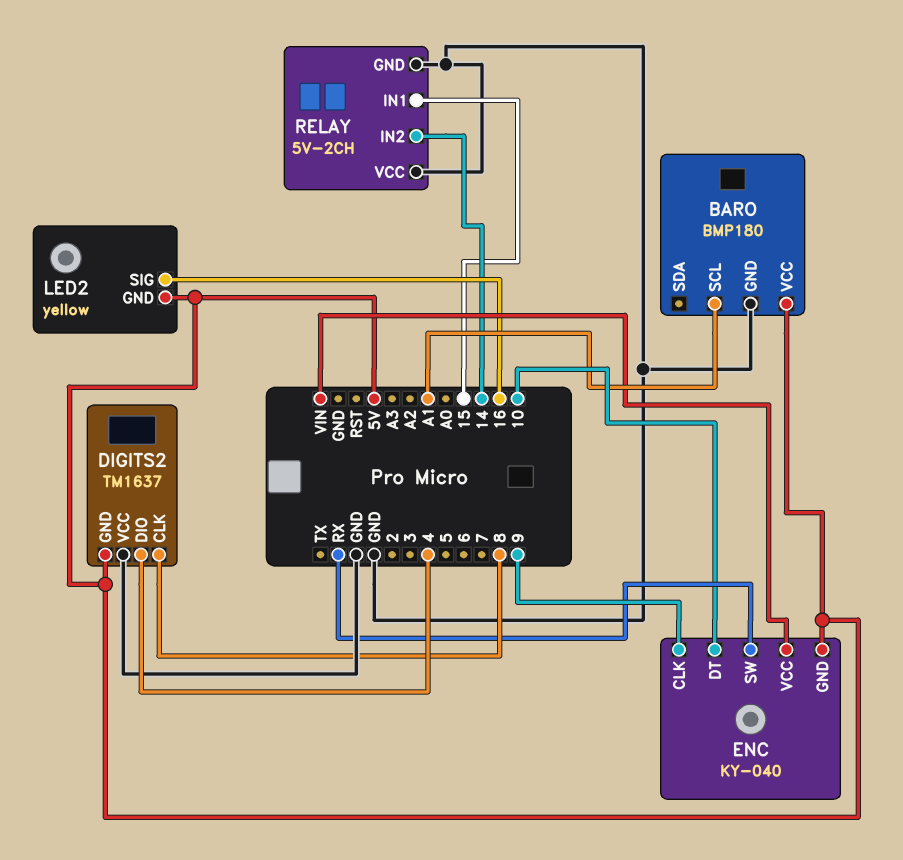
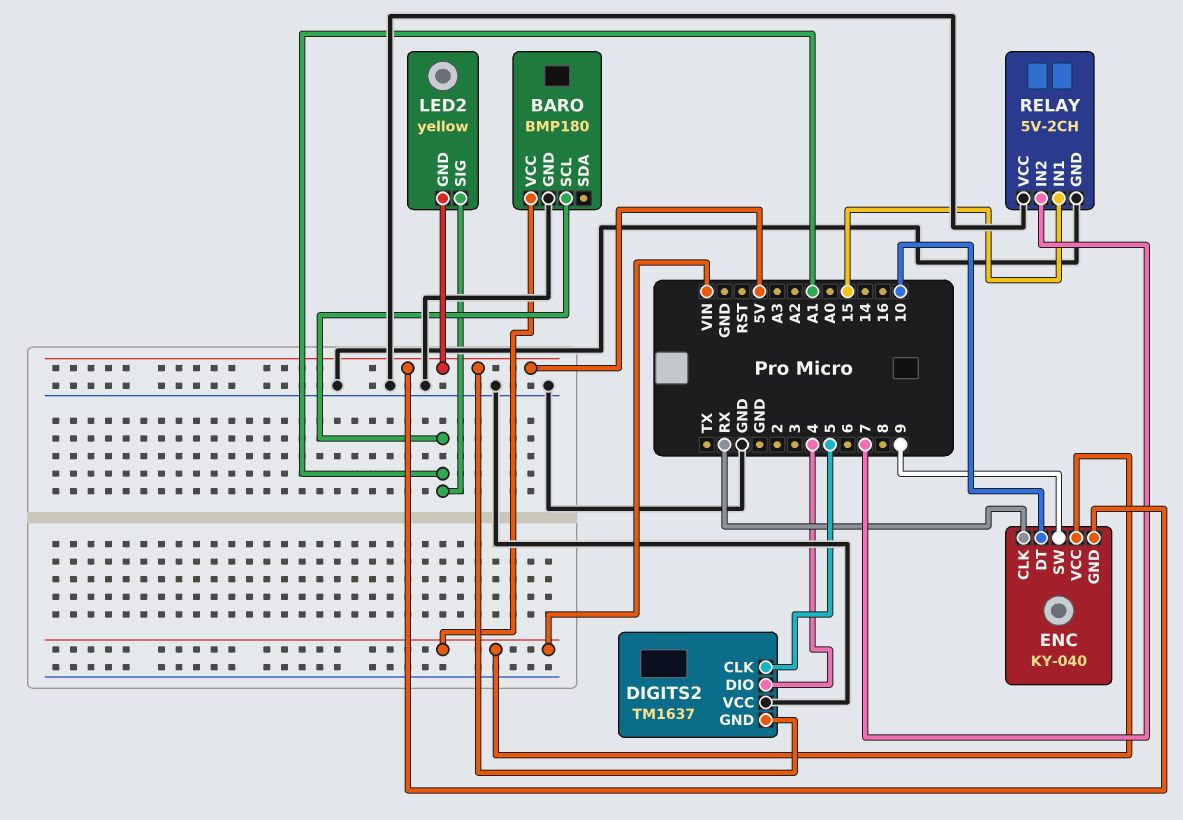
BARO pin VCC: 5V -> VIN
DIGITS2 pin CLK: 8 -> 5
ENC pin CLK: 9 -> RX
ENC pin SW: RX -> 9
LED2 pin SIG: 16 -> A1
RELAY pin IN2: 14 -> 7

